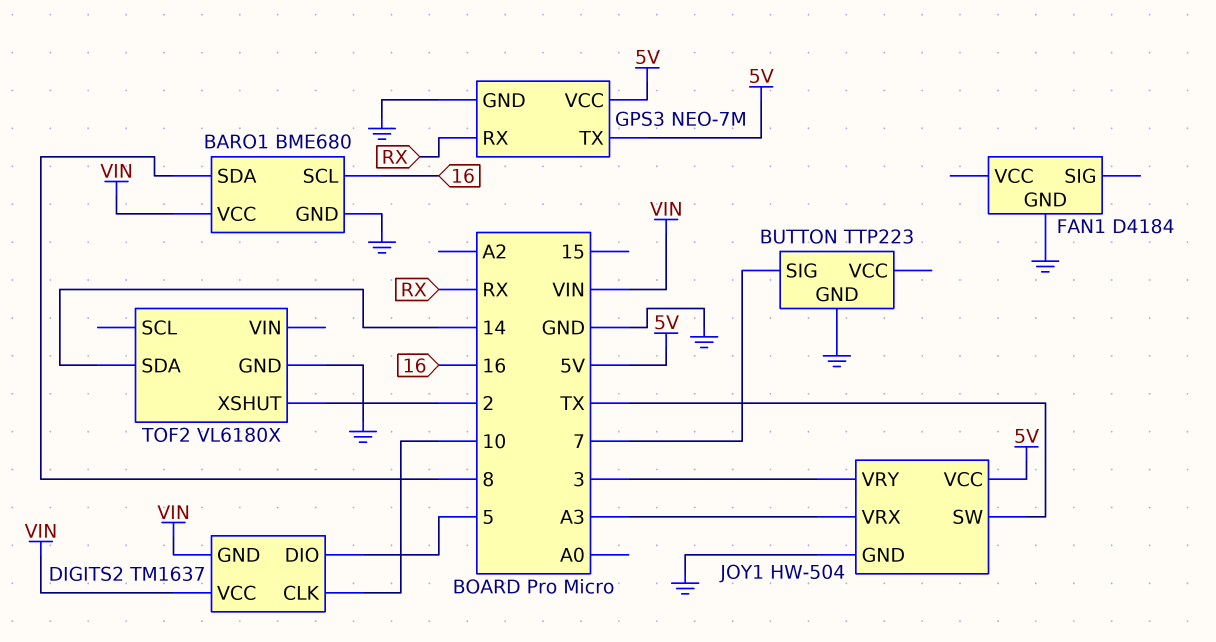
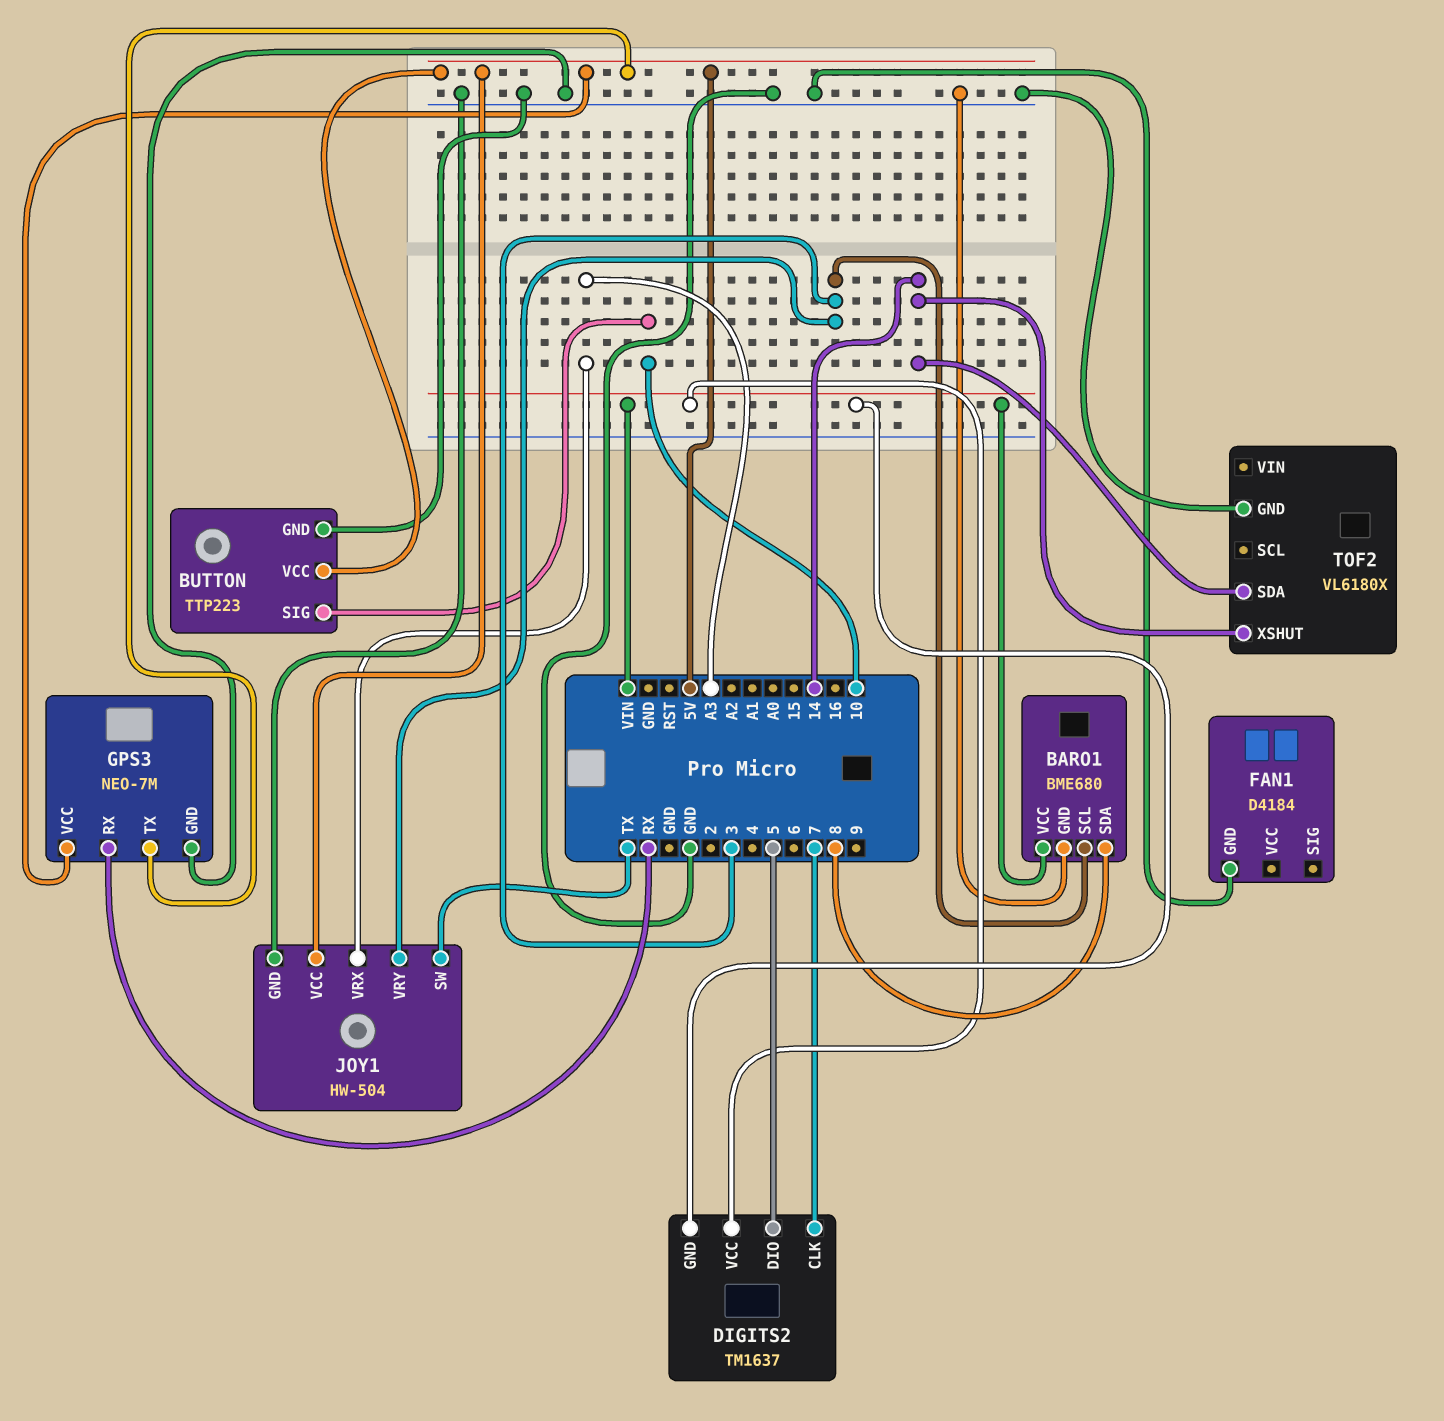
BARO1 pin SCL: 16 -> 3
BUTTON pin SIG: 7 -> 10
BUTTON pin VCC: none -> 5V
DIGITS2 pin CLK: 10 -> 7
TOF2 pin XSHUT: 2 -> 14

